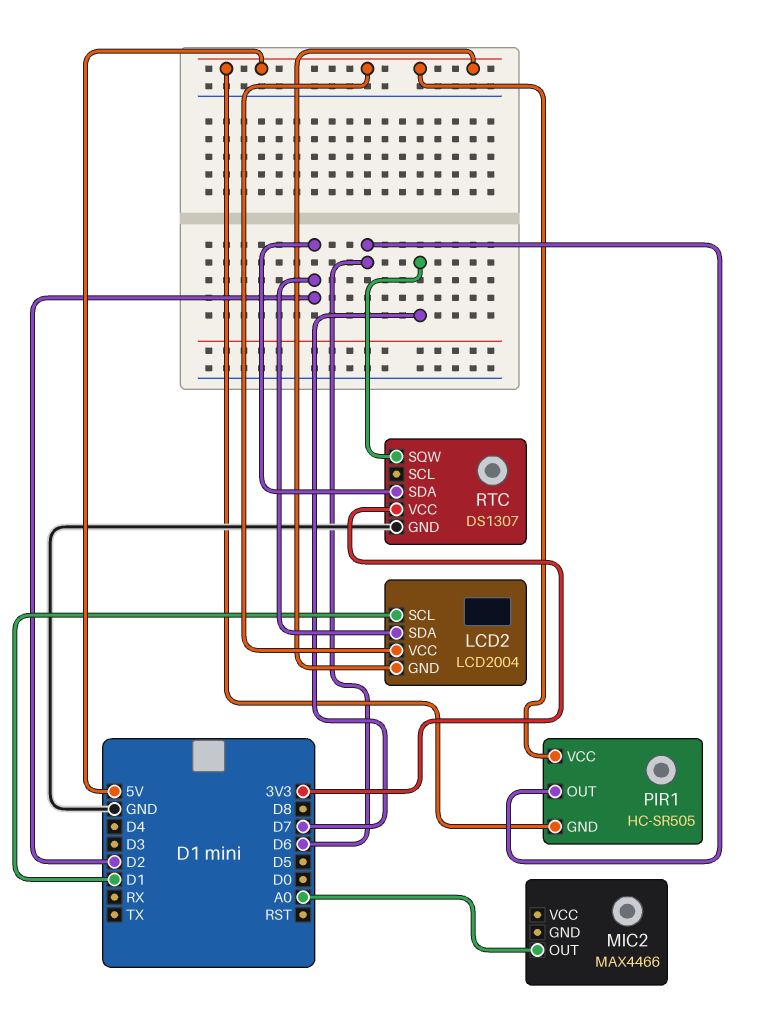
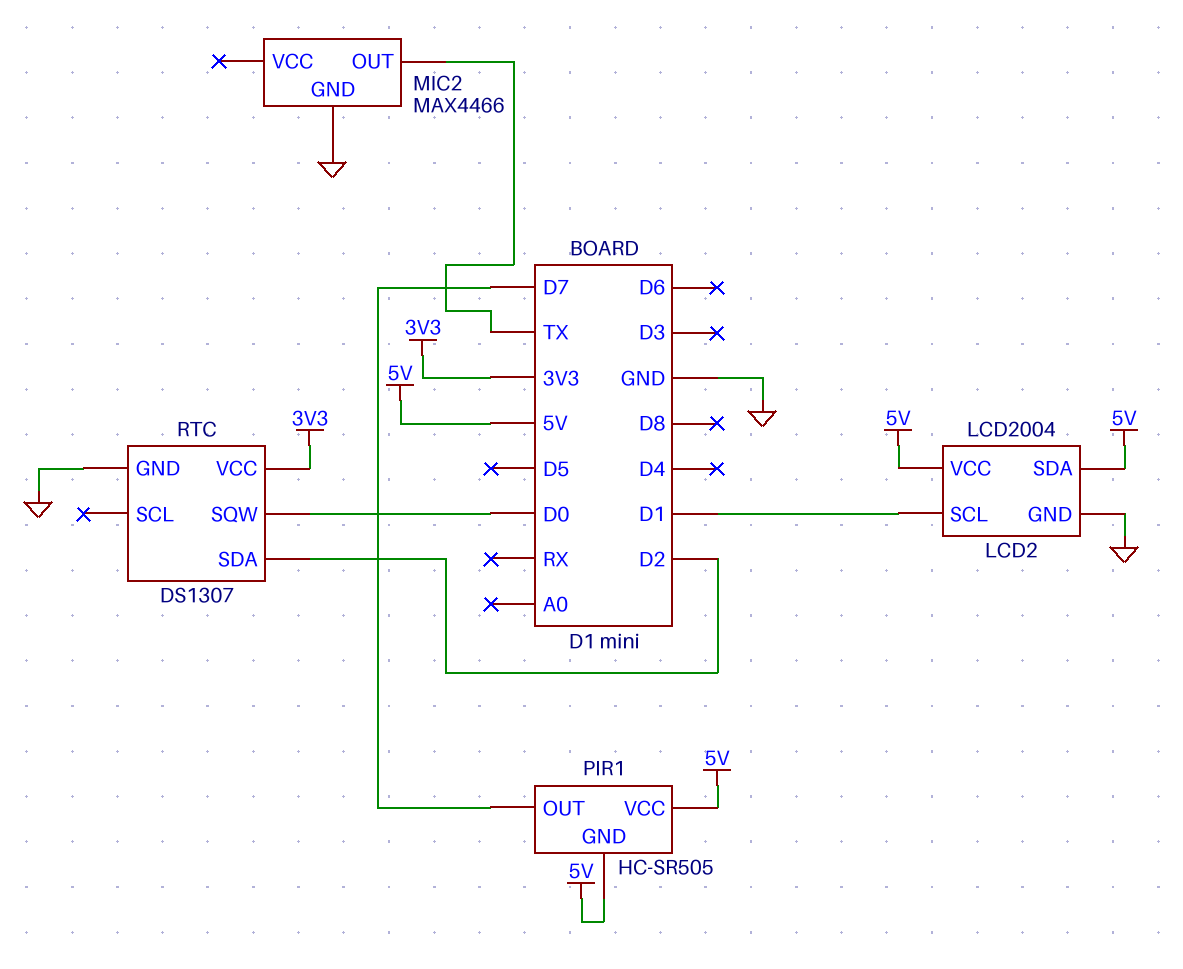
LCD2 pin GND: 5V -> GND
LCD2 pin SDA: D2 -> 5V
MIC2 pin GND: none -> GND
MIC2 pin OUT: A0 -> TX
PIR1 pin OUT: D6 -> D7
RTC pin SQW: D7 -> D0

